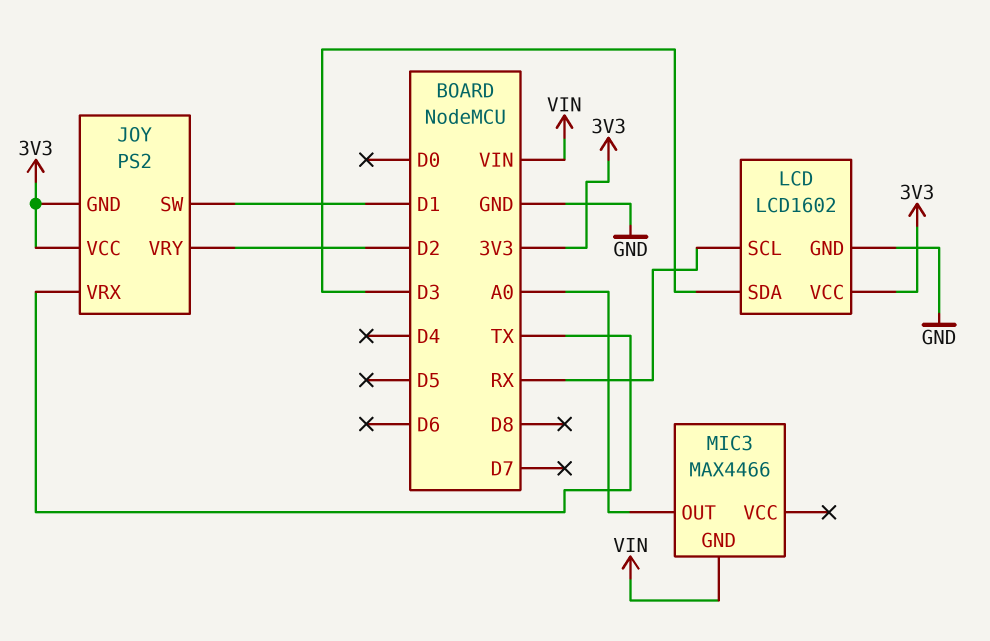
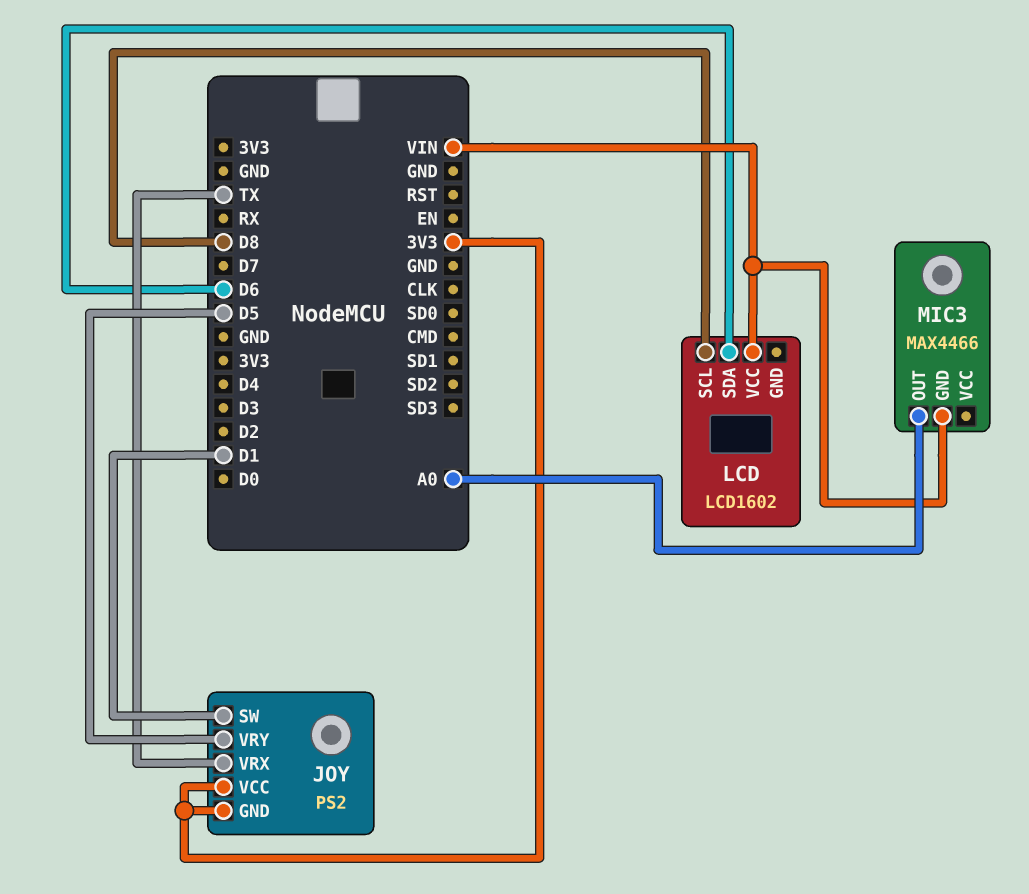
JOY pin VRY: D2 -> D5
LCD pin GND: GND -> none
LCD pin SCL: RX -> D8
LCD pin SDA: D3 -> D6
LCD pin VCC: 3V3 -> VIN

